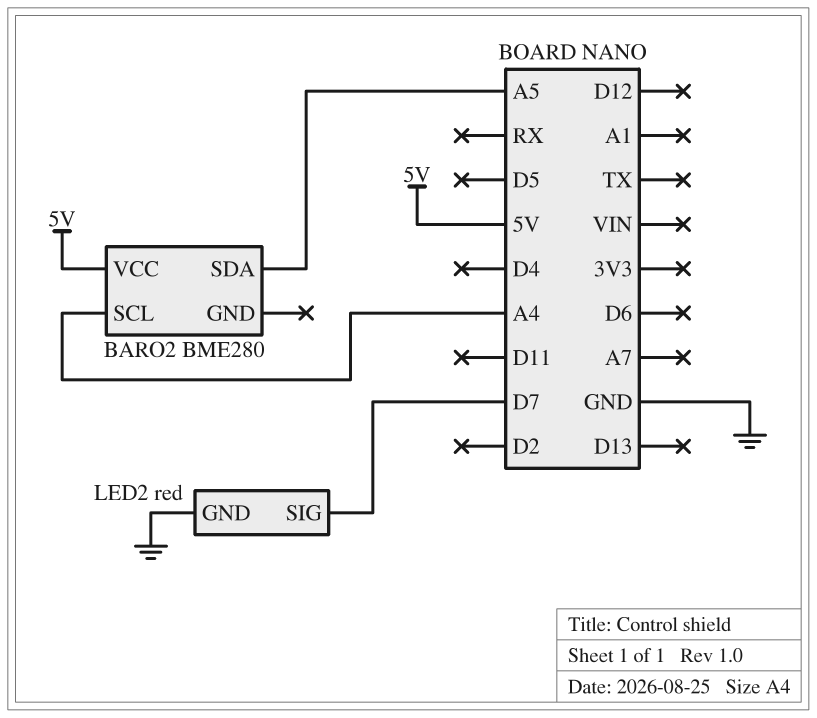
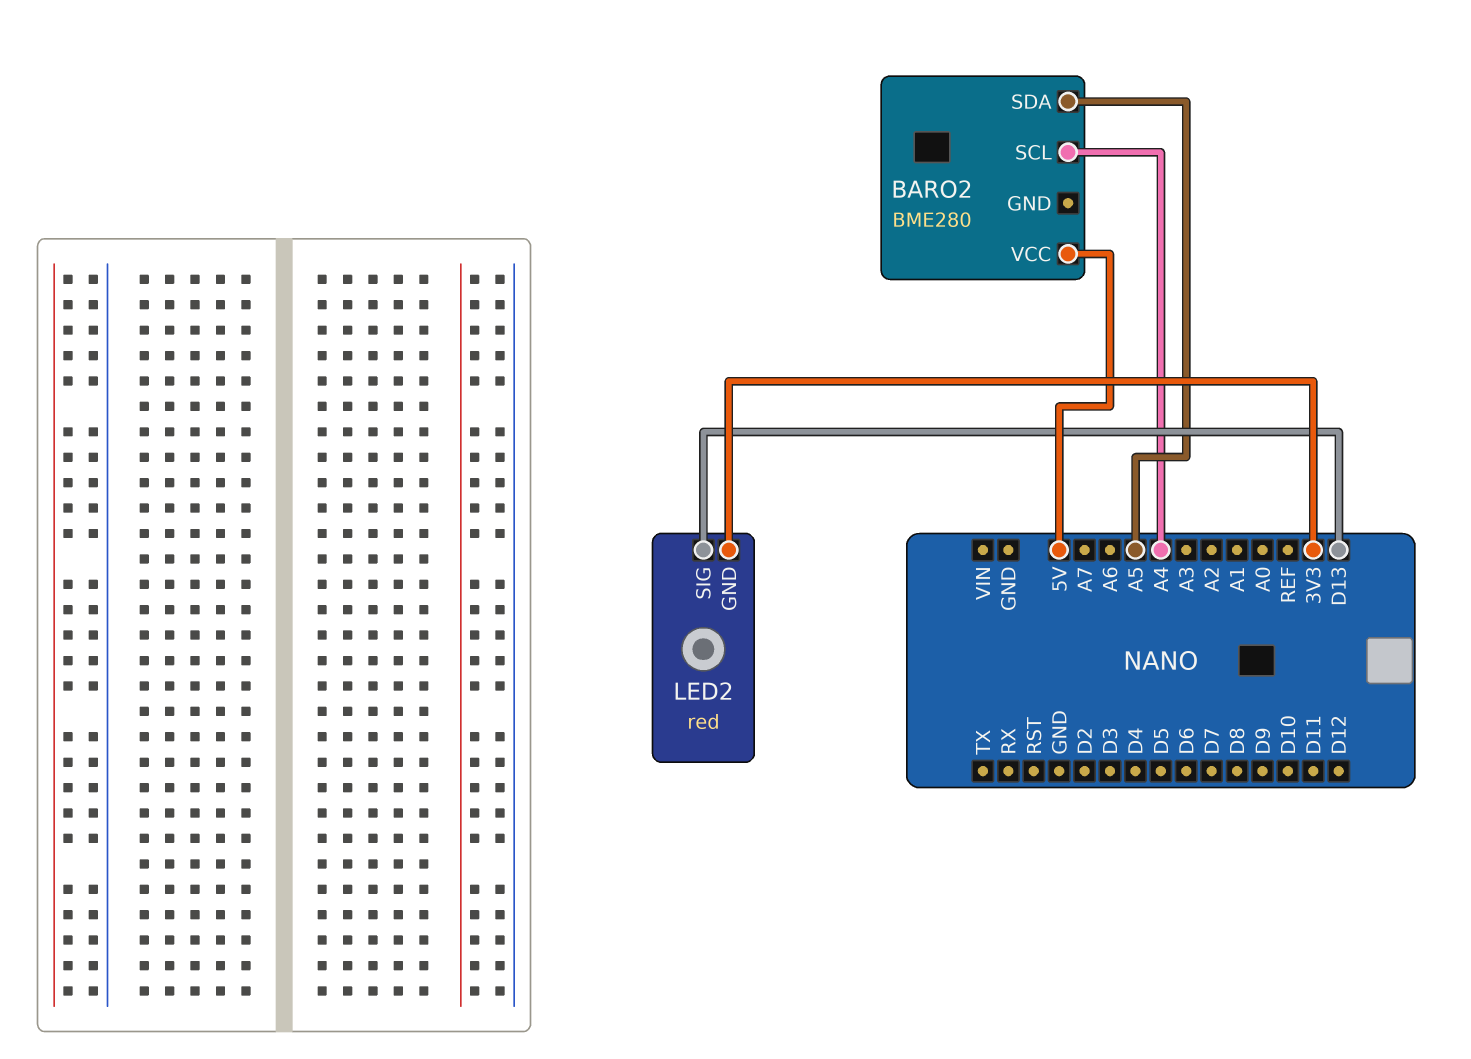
LED2 pin GND: GND -> 3V3
LED2 pin SIG: D7 -> D13

